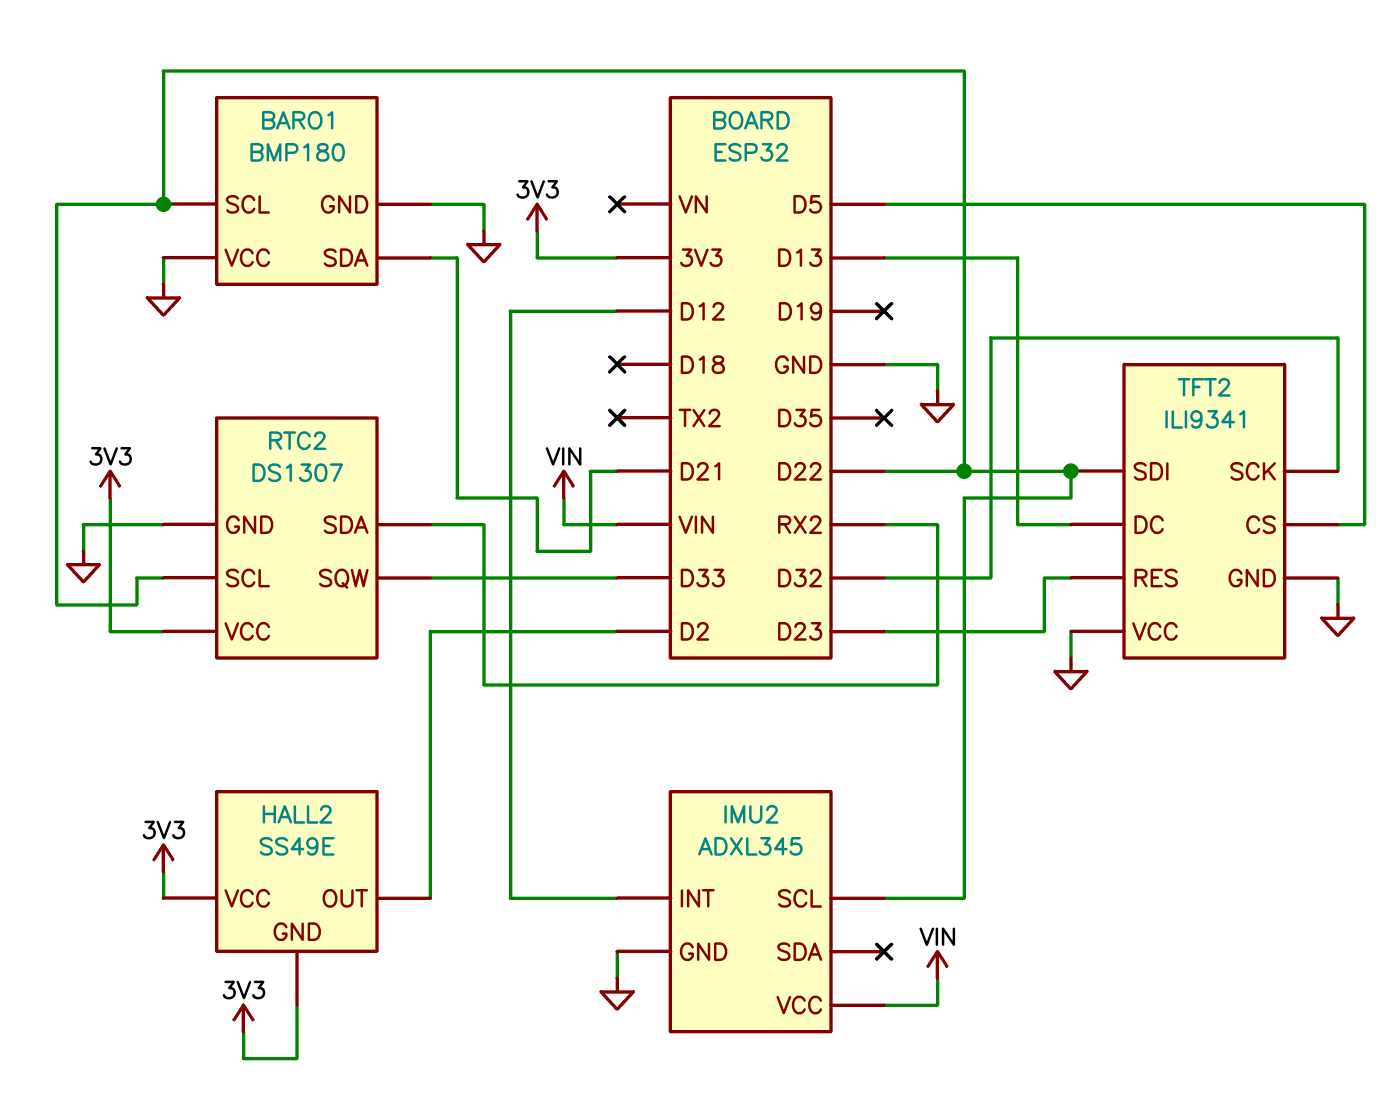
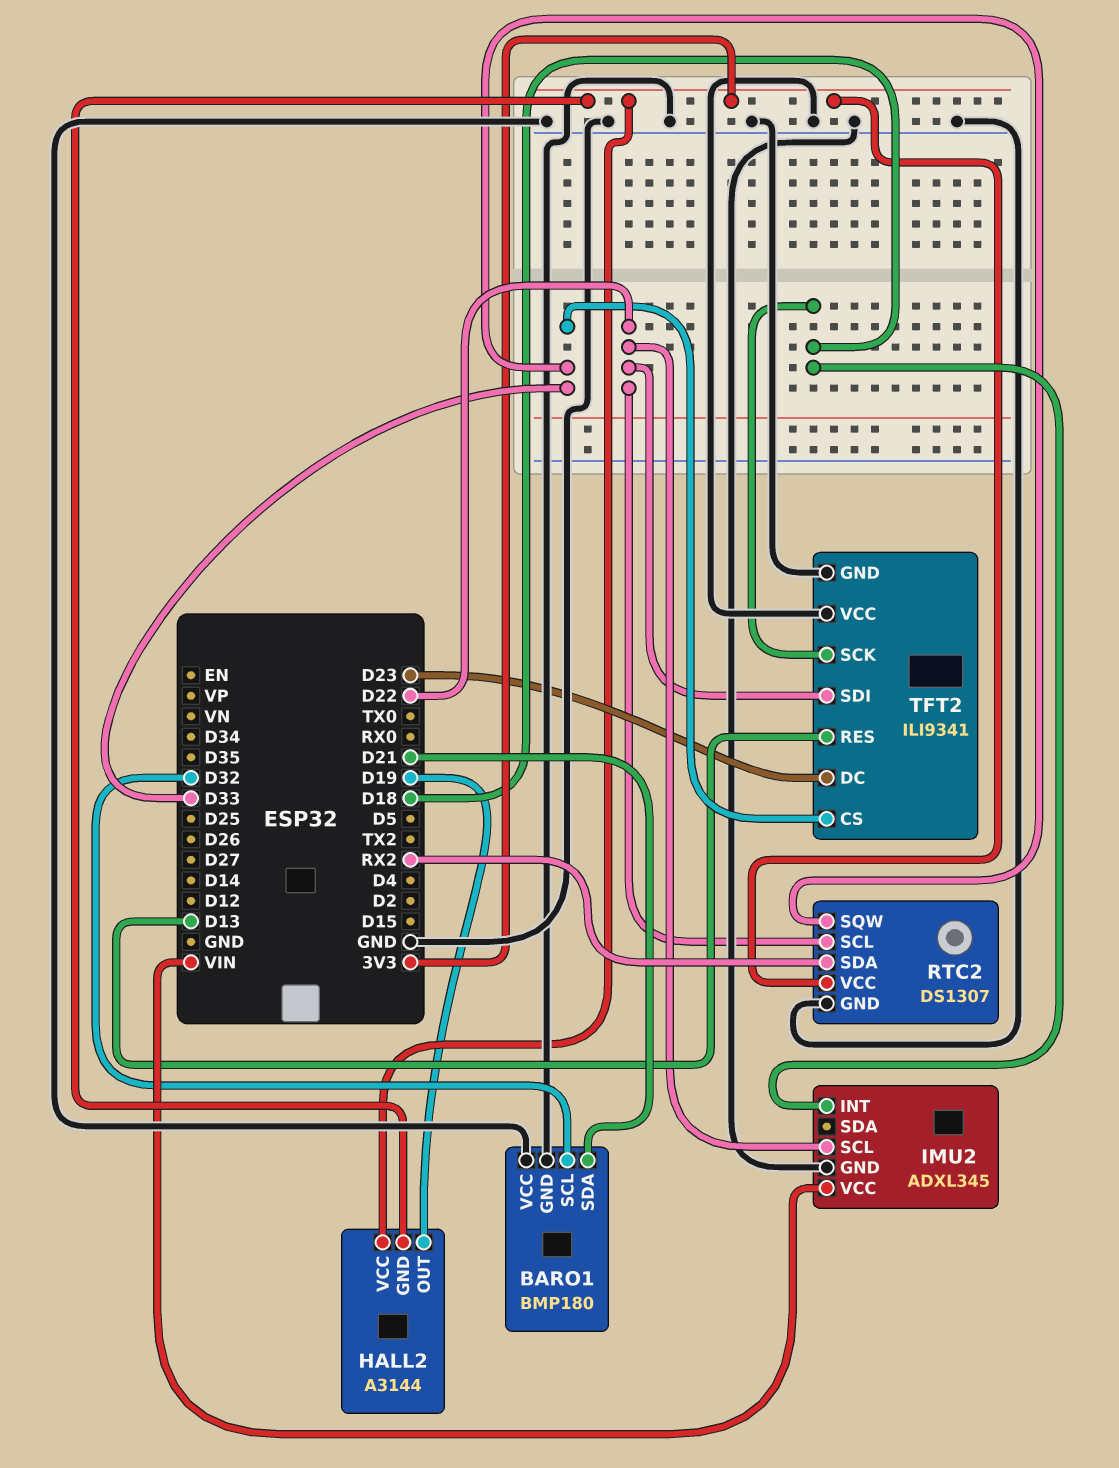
BARO1 pin SCL: D22 -> D32
HALL2: SS49E -> A3144
HALL2 pin OUT: D2 -> D19
IMU2 pin INT: D12 -> D18
TFT2 pin CS: D5 -> D33
TFT2 pin DC: D13 -> D23
TFT2 pin RES: D23 -> D13
TFT2 pin SCK: D32 -> D18

